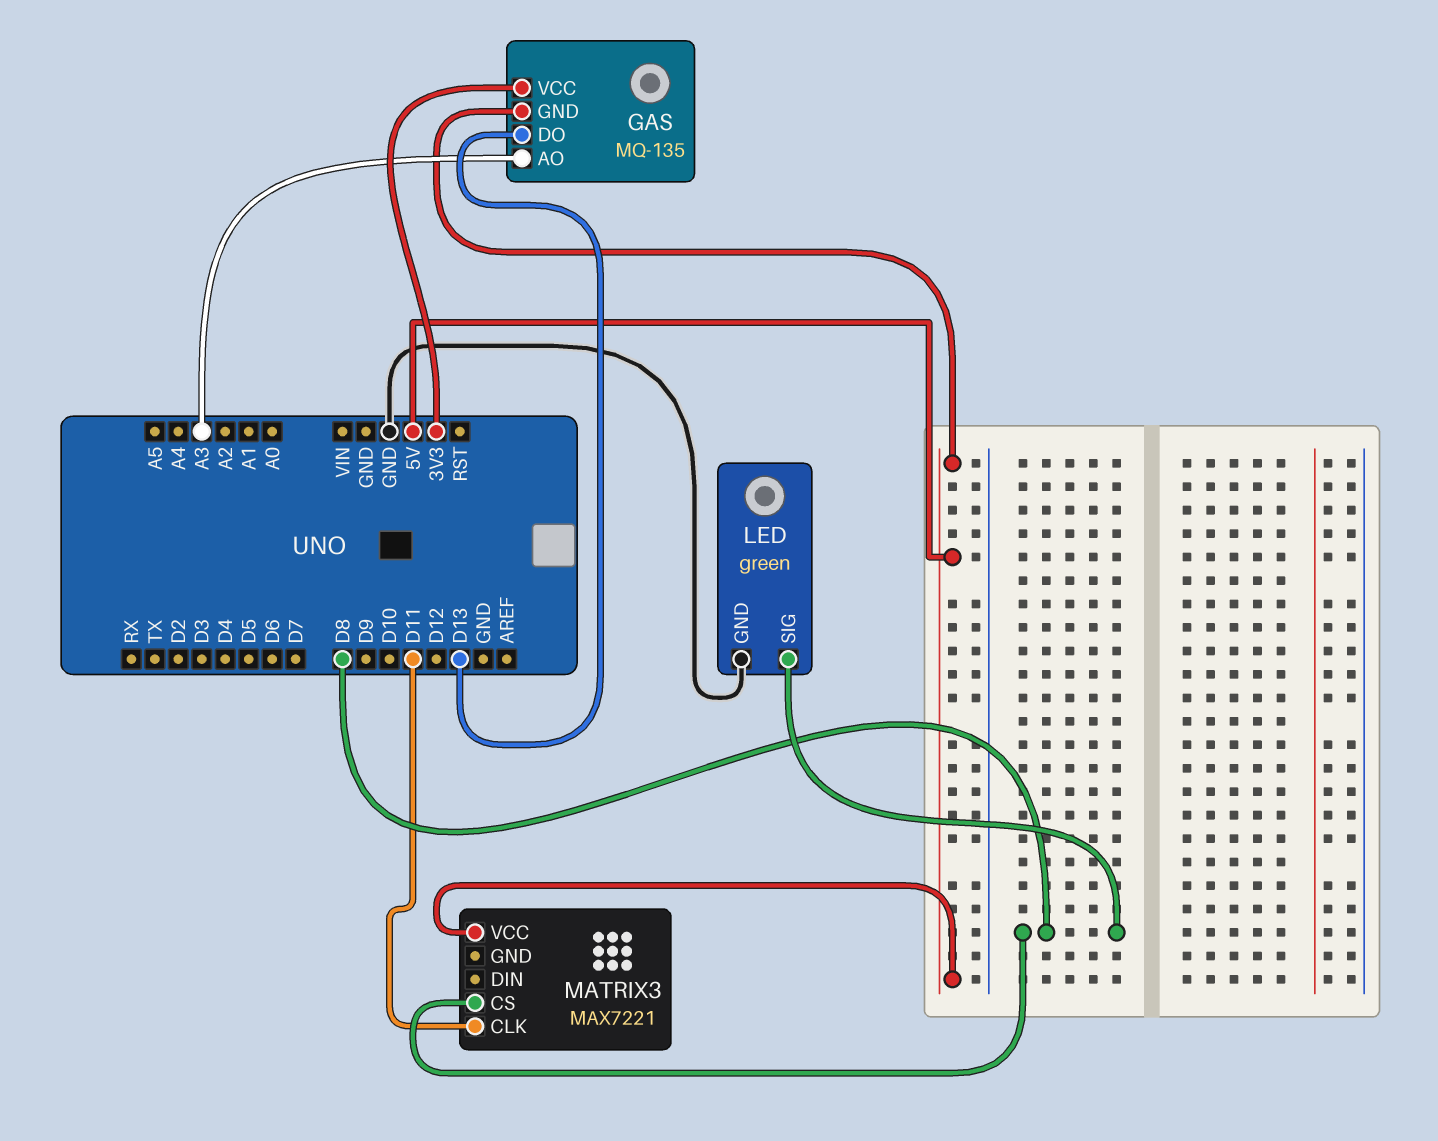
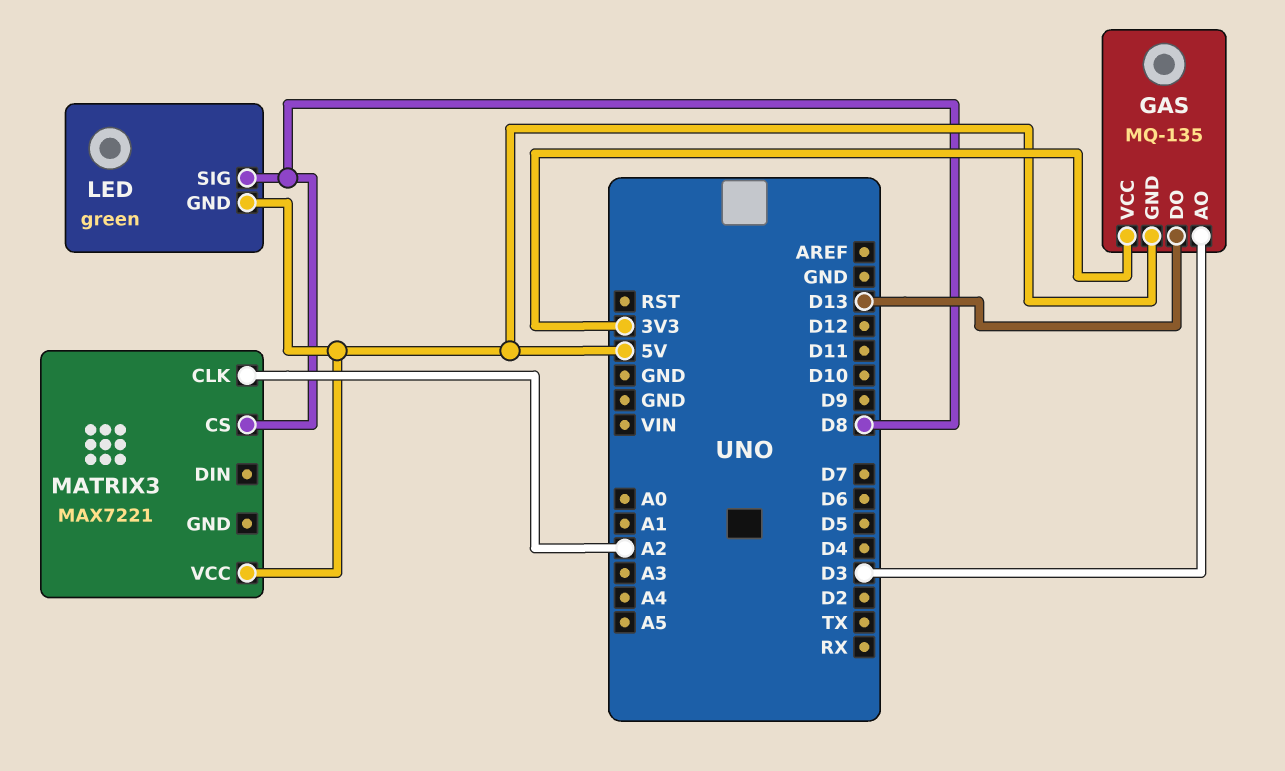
GAS pin AO: A3 -> D3
LED pin GND: GND -> 5V
MATRIX3 pin CLK: D11 -> A2

